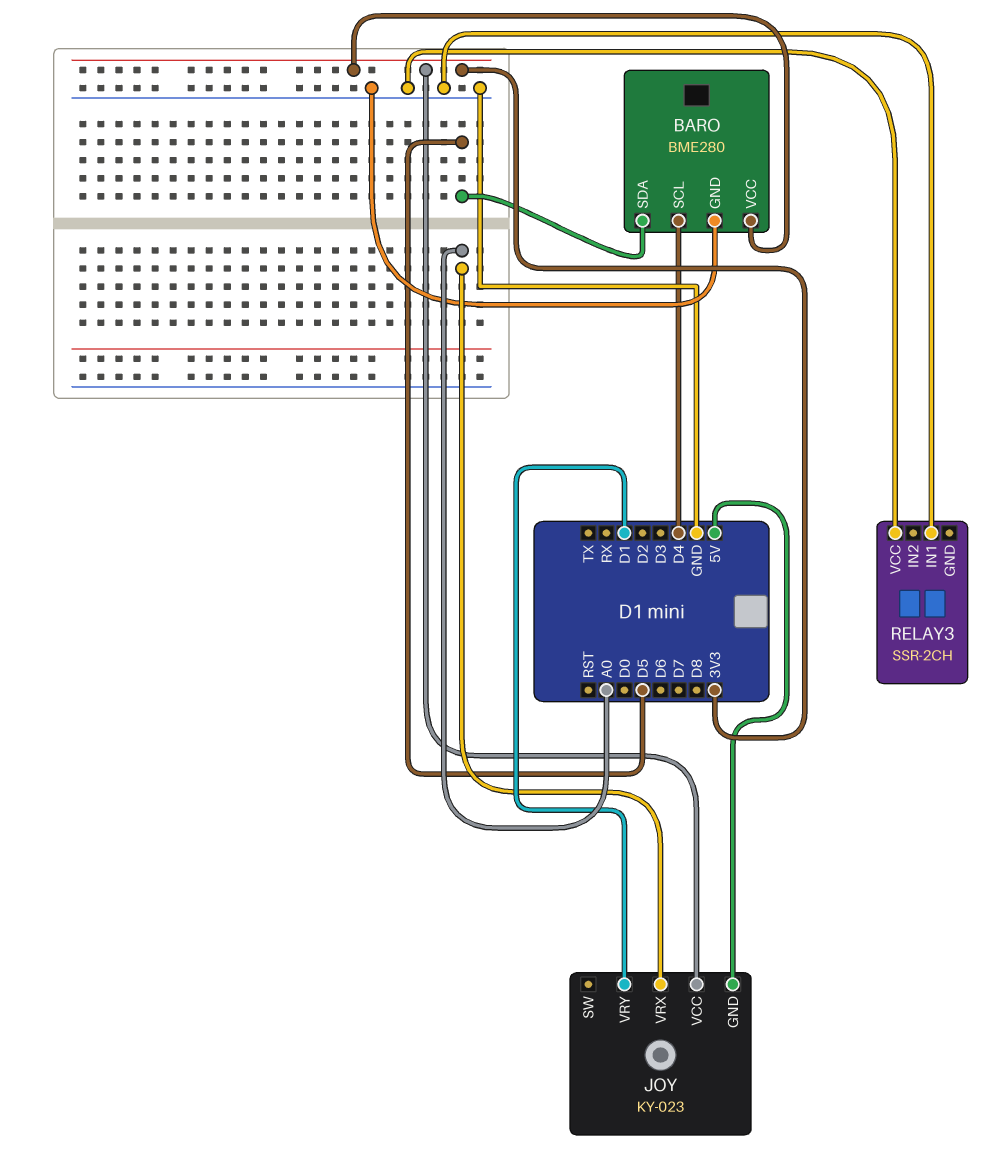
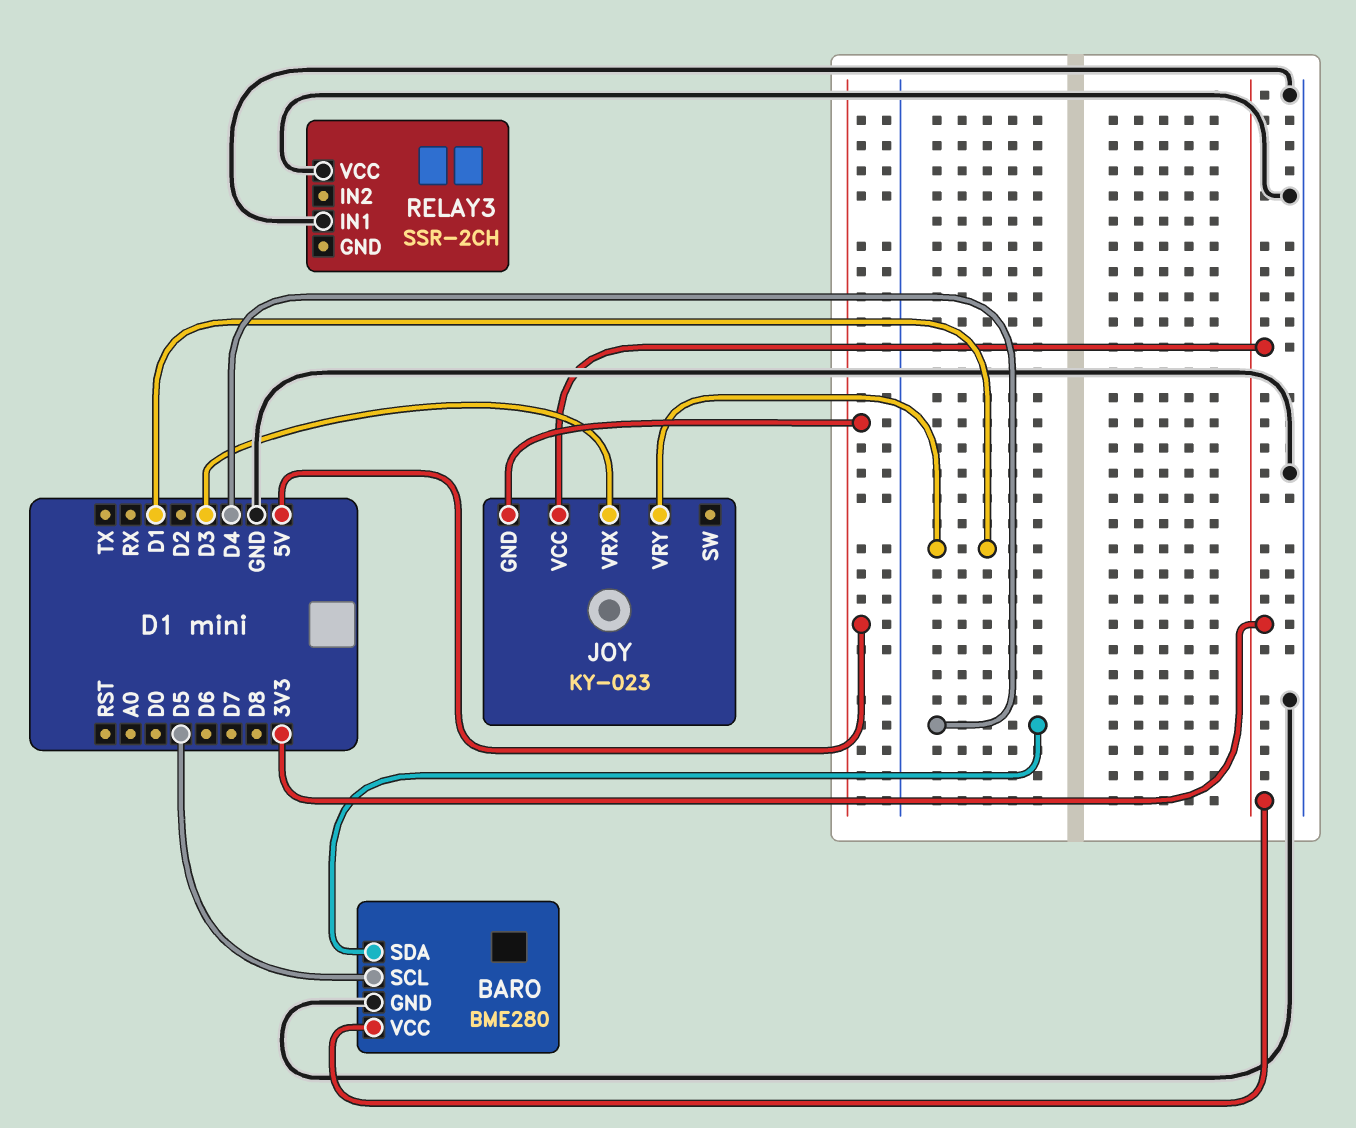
BARO pin SCL: D4 -> D5
BARO pin SDA: D5 -> D4
JOY pin VRX: A0 -> D3

